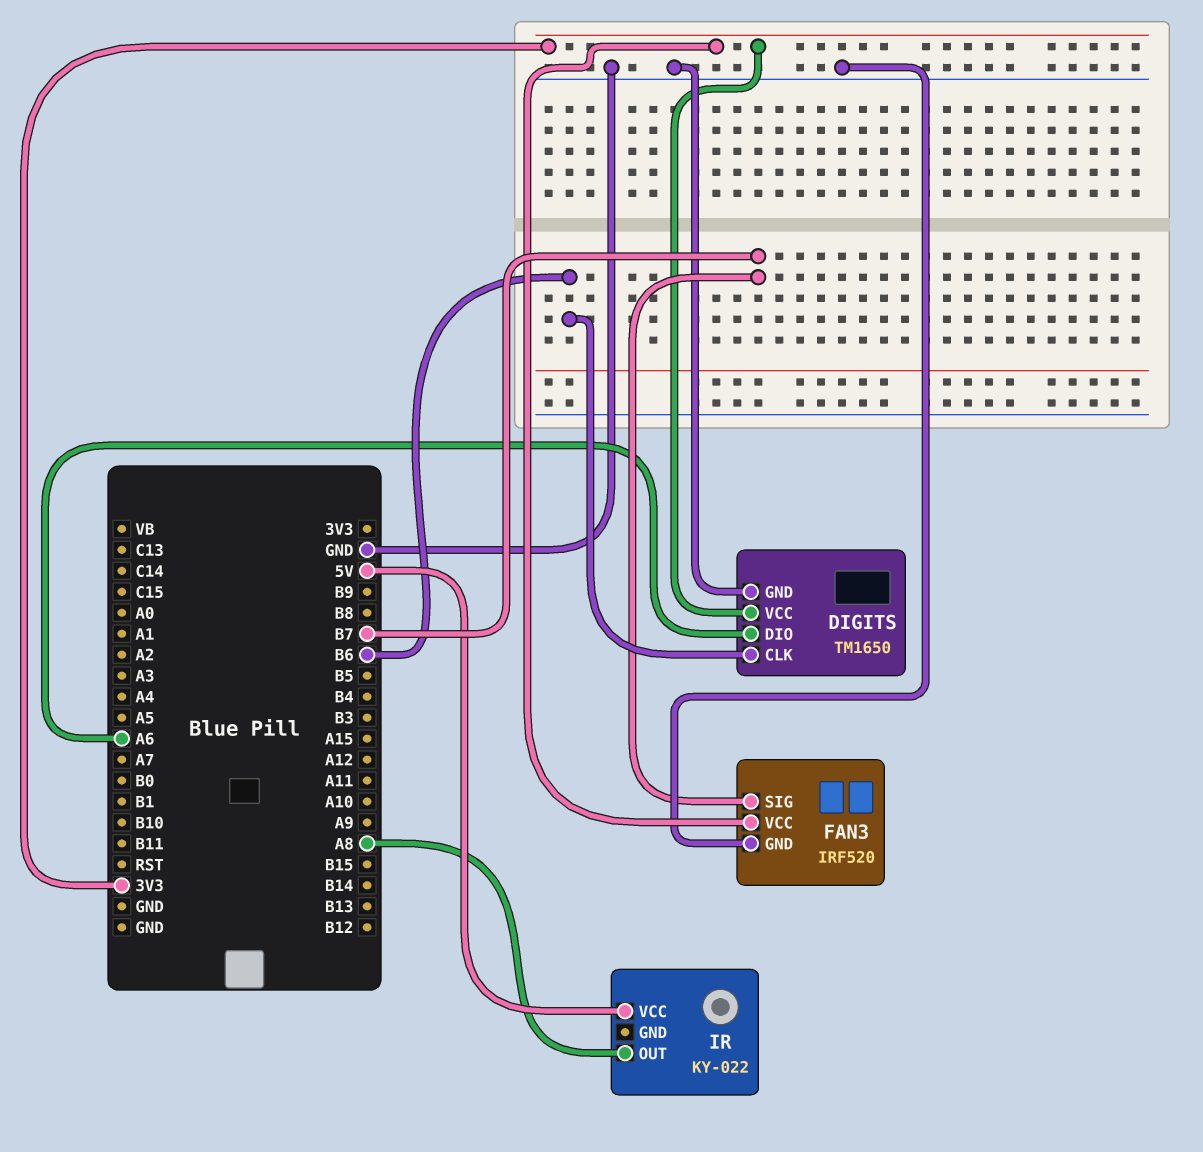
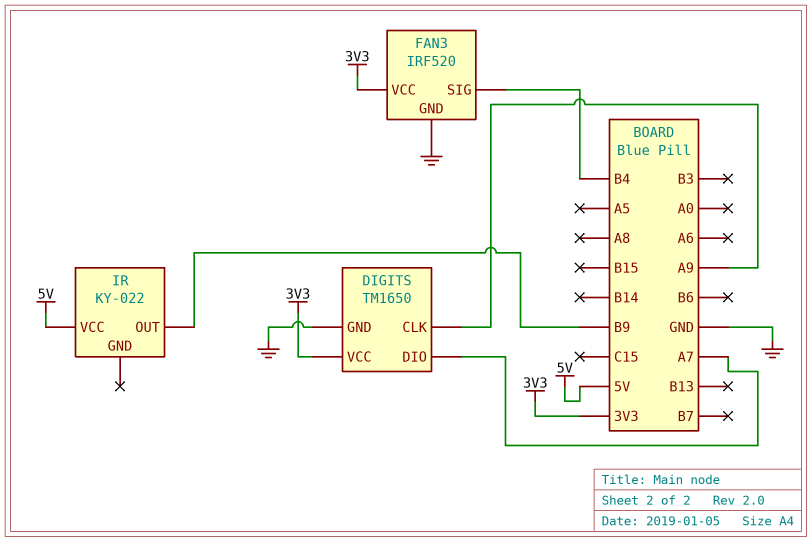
DIGITS pin CLK: B6 -> A9
DIGITS pin DIO: A6 -> A7
FAN3 pin SIG: B7 -> B4
IR pin OUT: A8 -> B9

